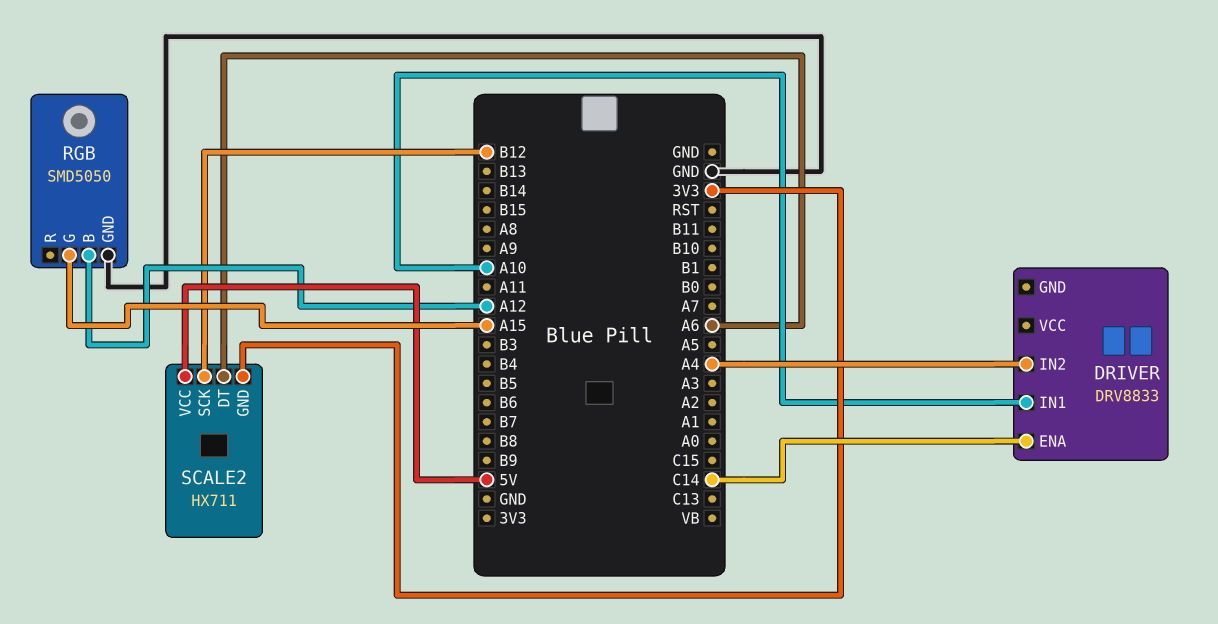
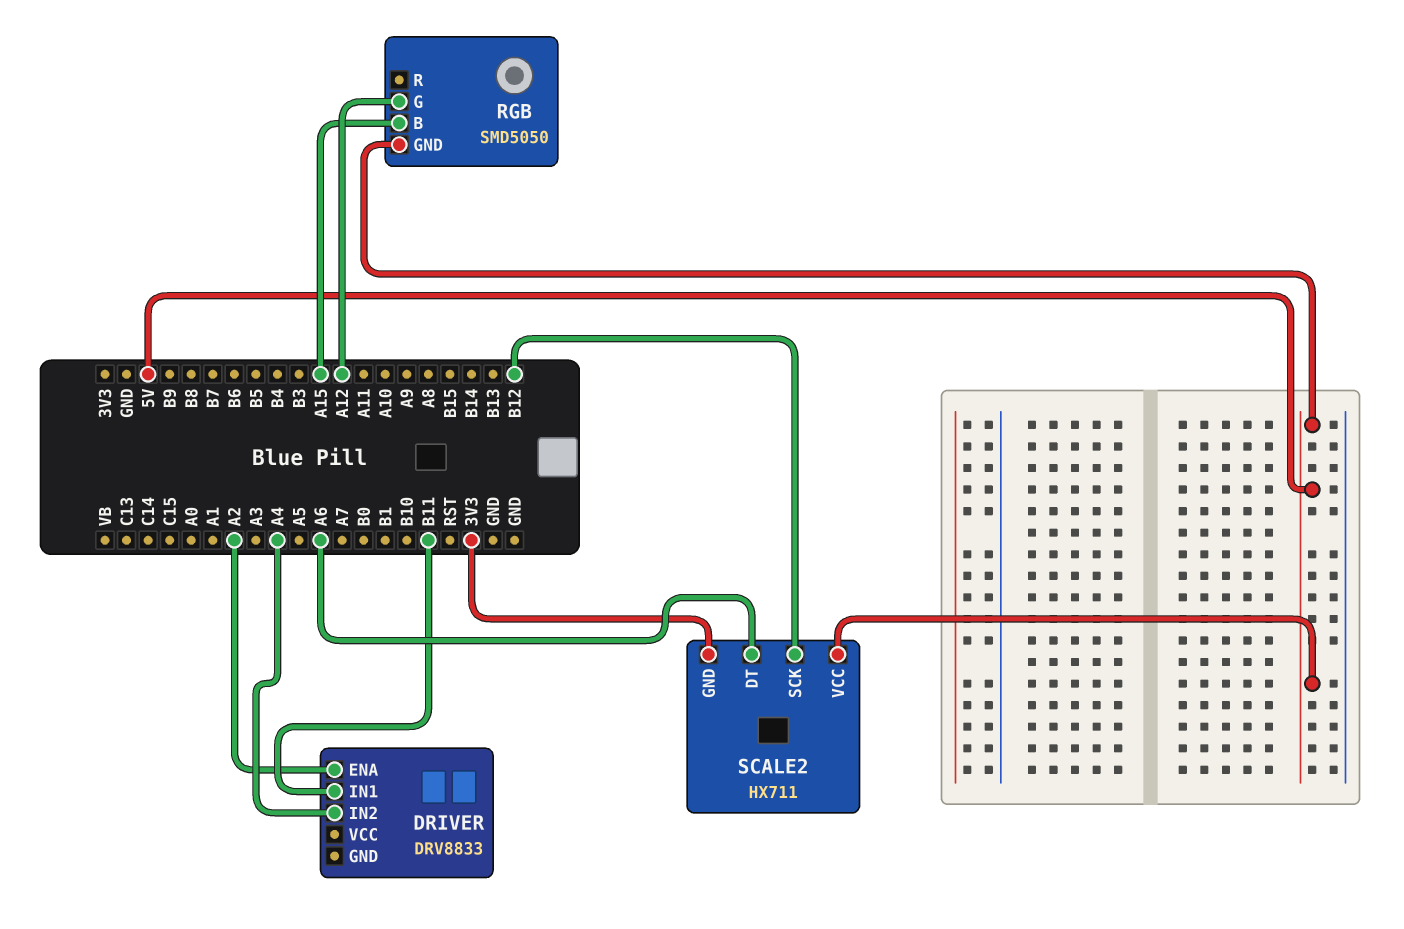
DRIVER pin ENA: C14 -> A2
DRIVER pin IN1: A10 -> B11
RGB pin B: A12 -> A15
RGB pin G: A15 -> A12
RGB pin GND: GND -> 5V

